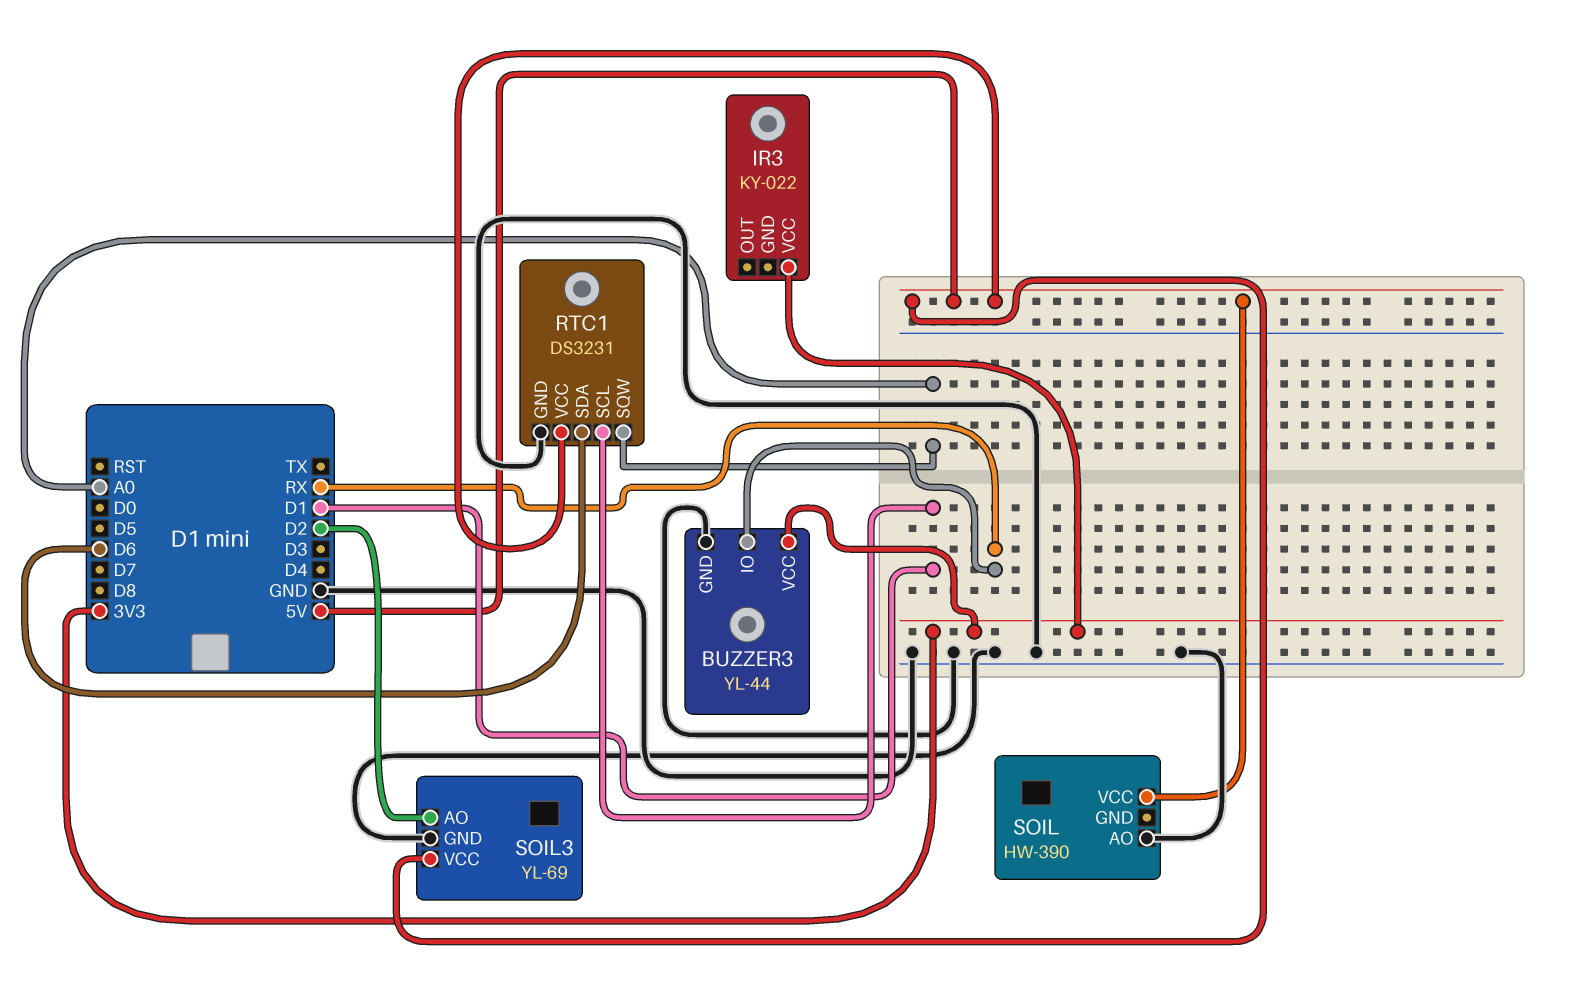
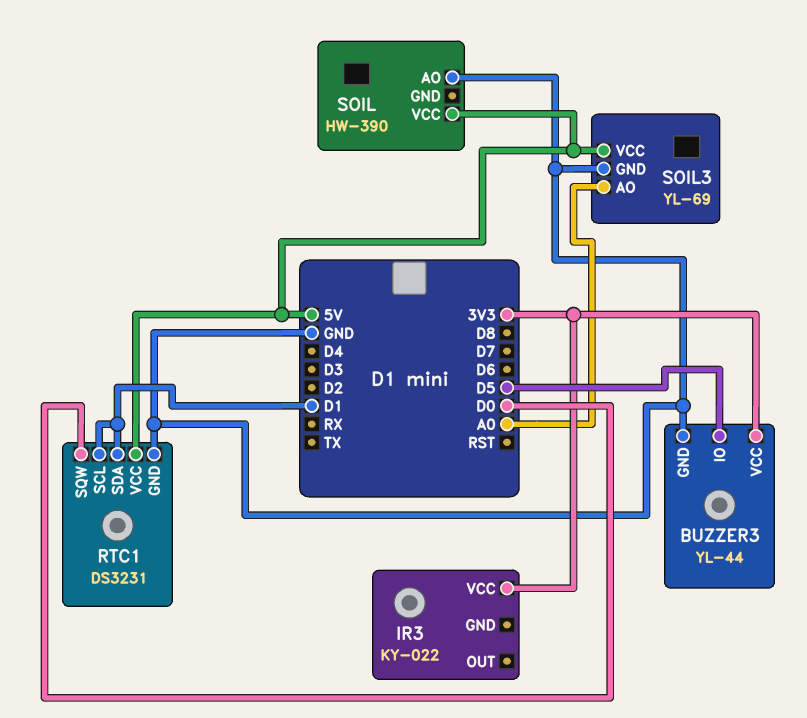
BUZZER3 pin IO: RX -> D5
RTC1 pin SDA: D6 -> D1
RTC1 pin SQW: A0 -> D0
SOIL3 pin AO: D2 -> A0

